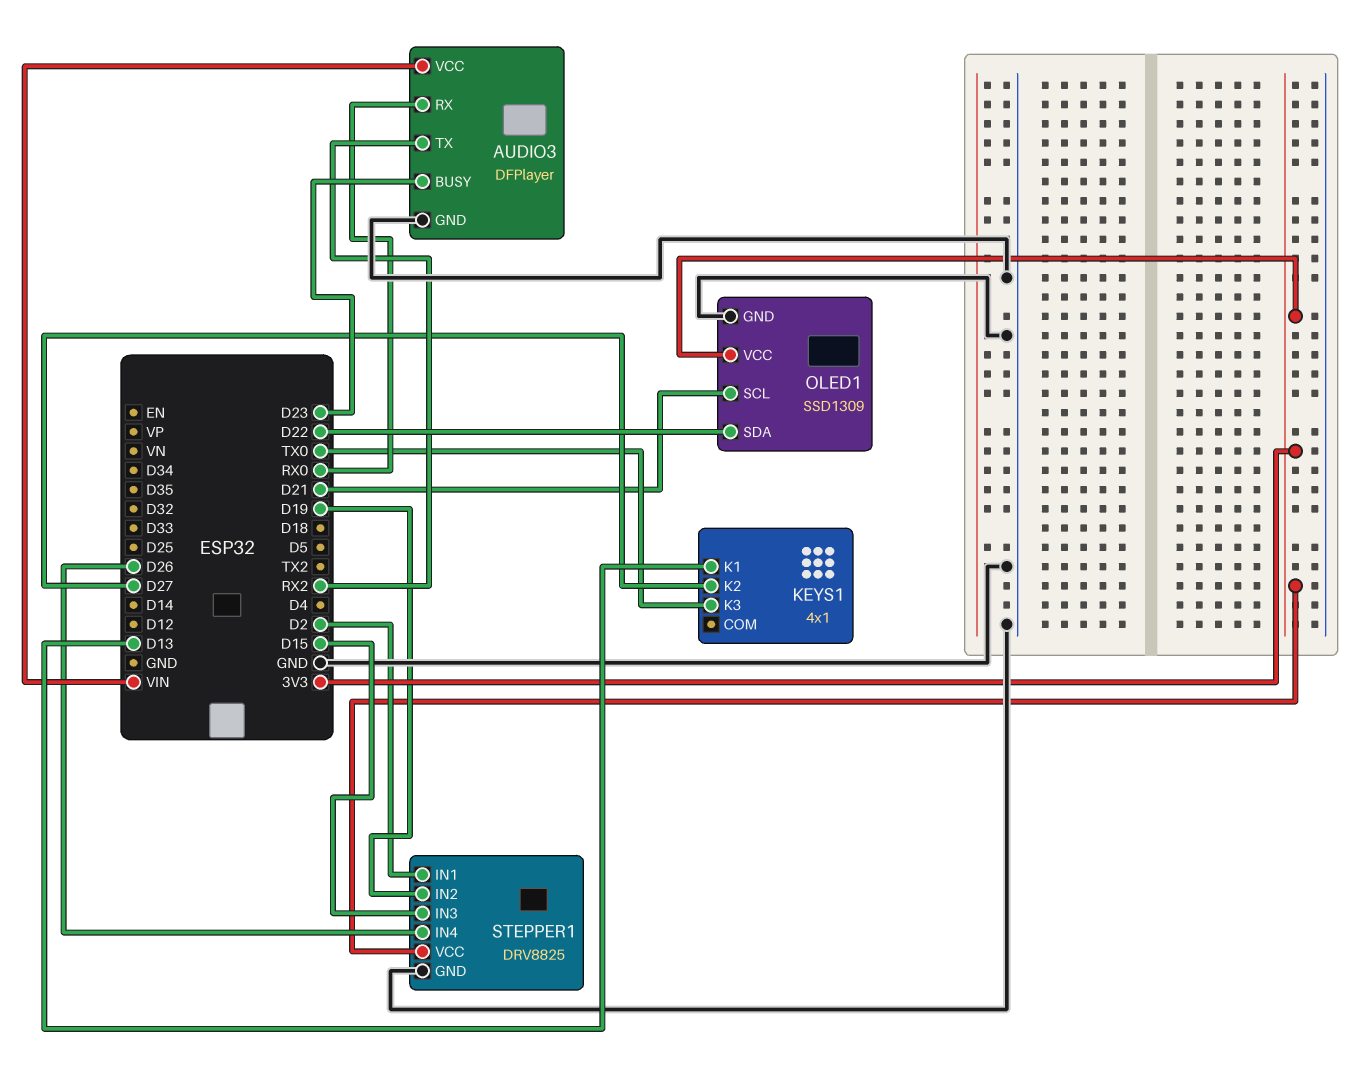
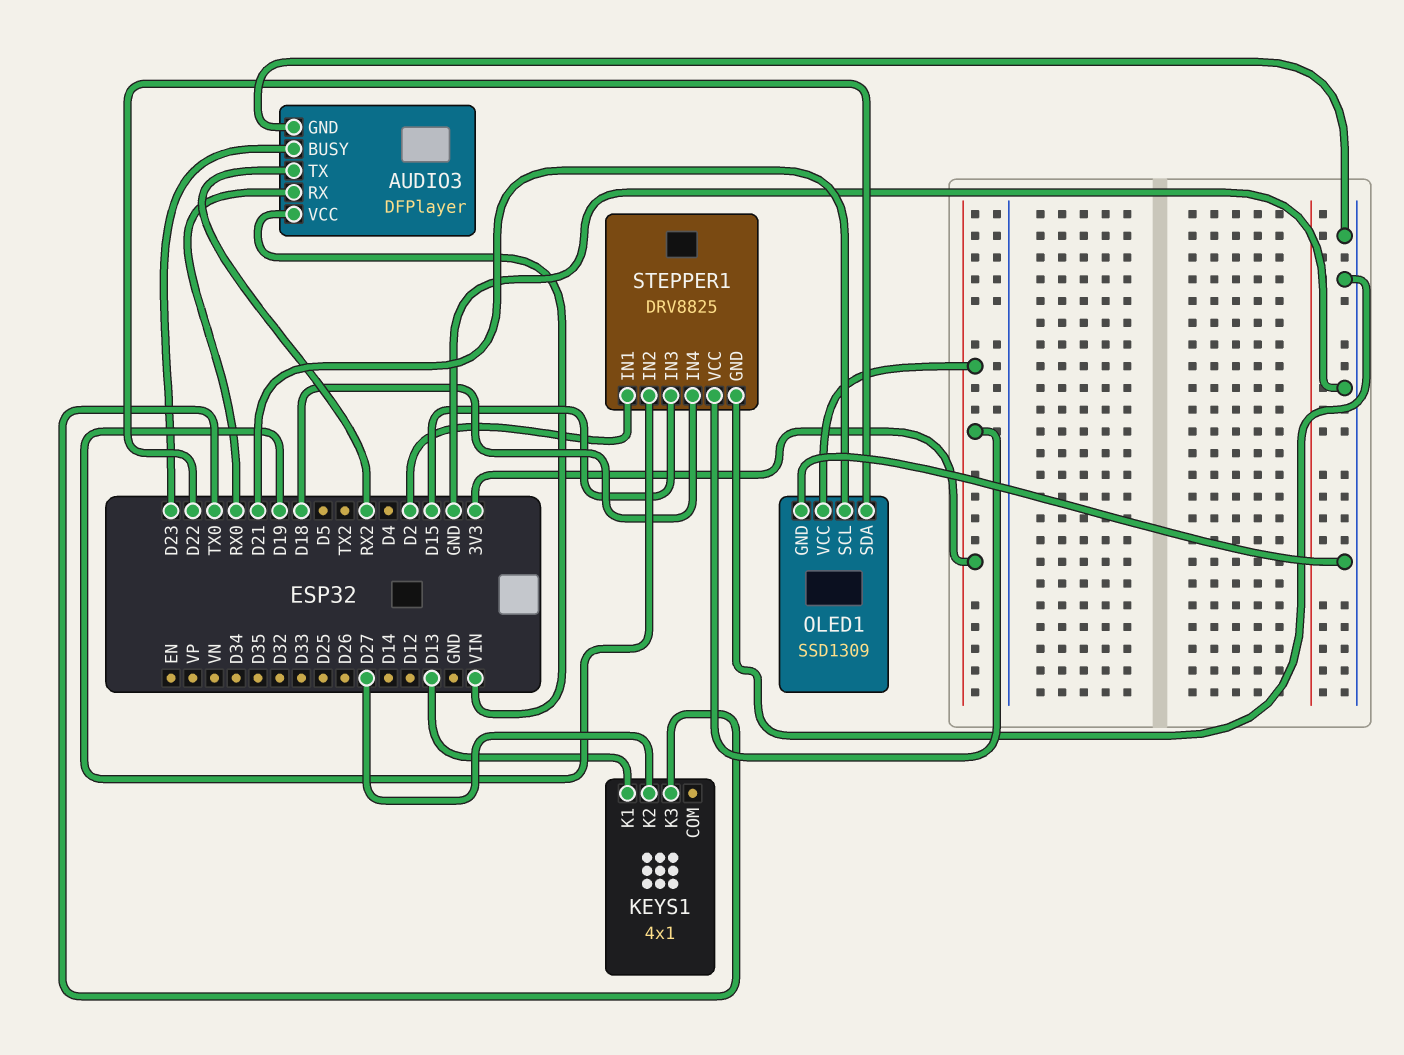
STEPPER1 pin IN4: D26 -> D18

